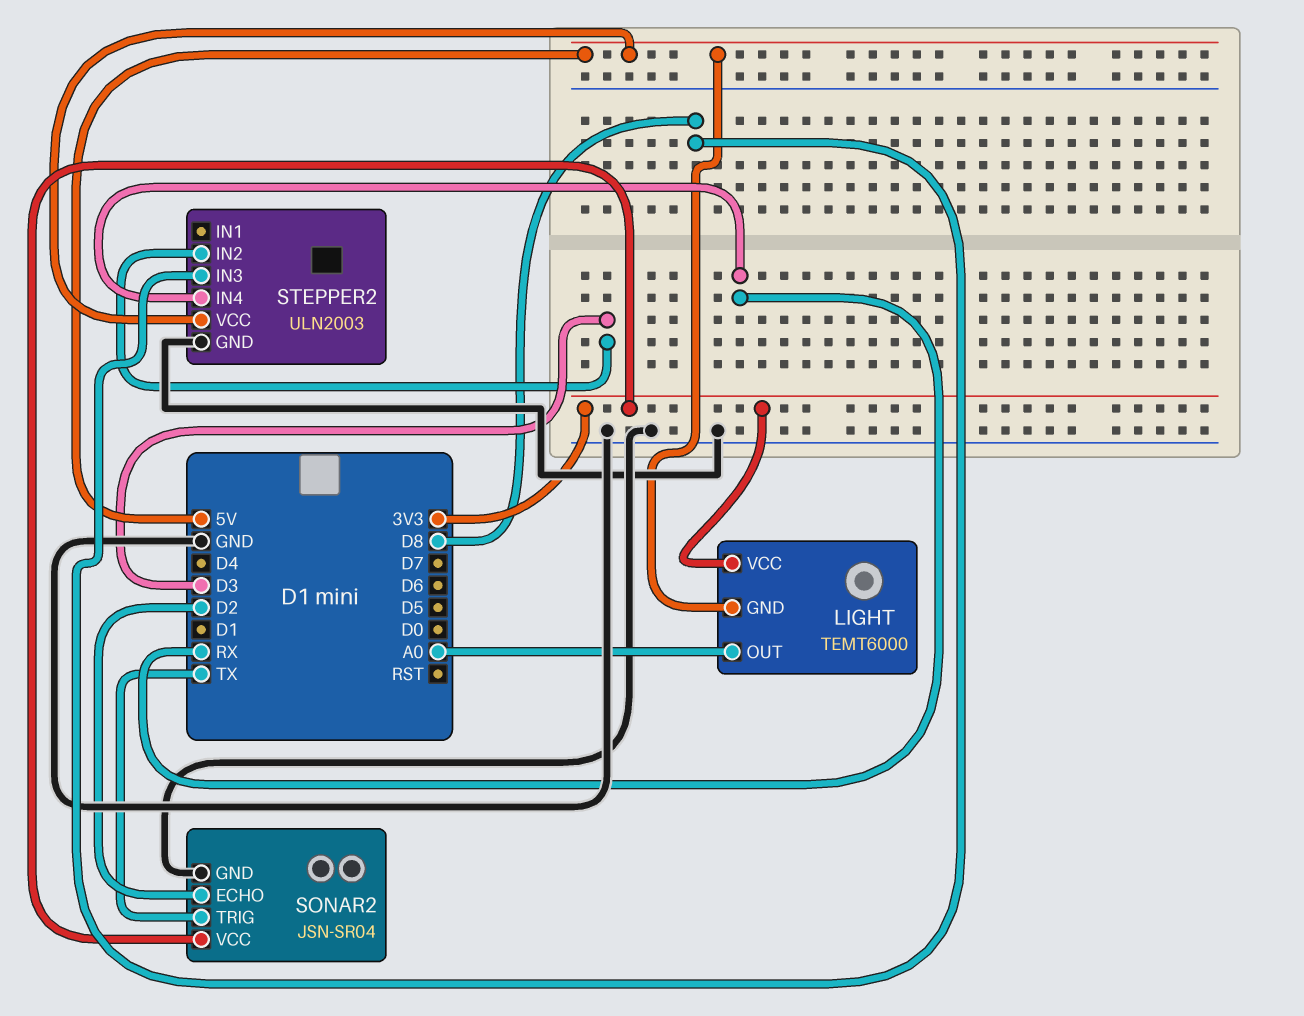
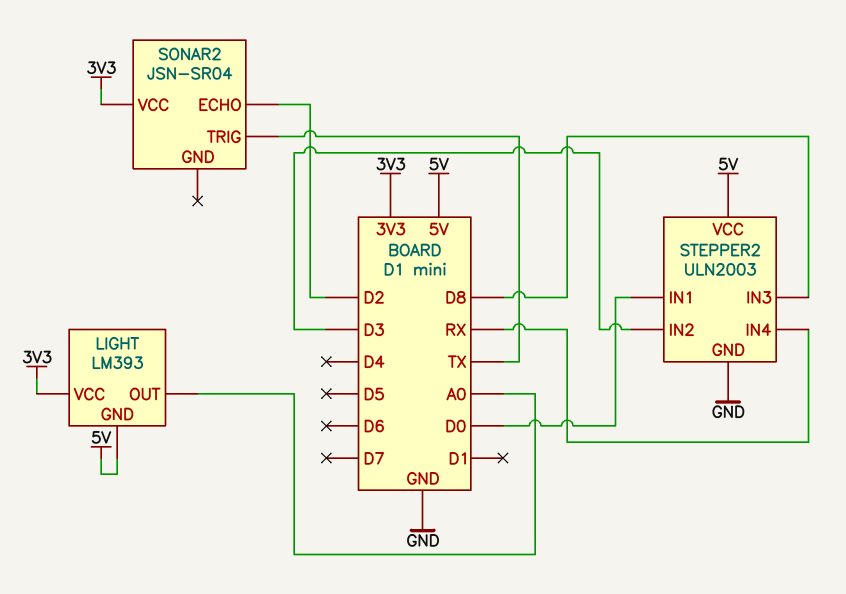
LIGHT: TEMT6000 -> LM393
SONAR2 pin GND: GND -> none
STEPPER2 pin IN1: none -> D0

